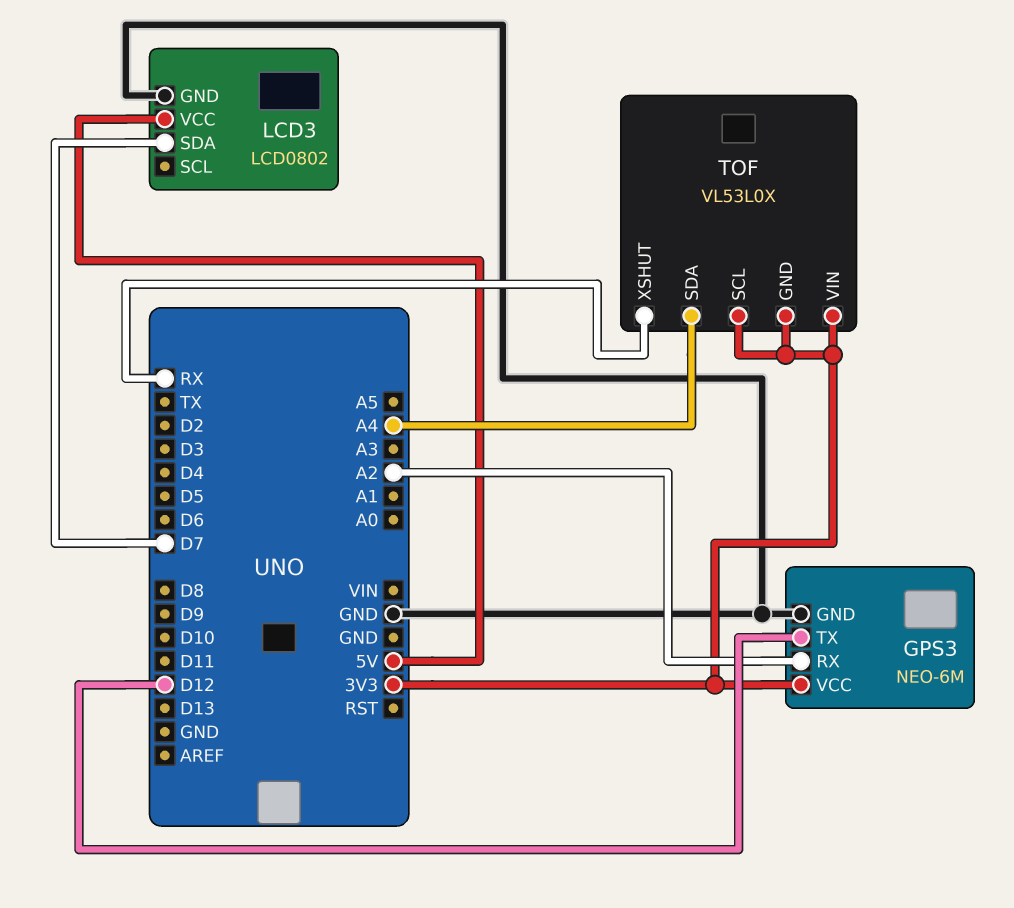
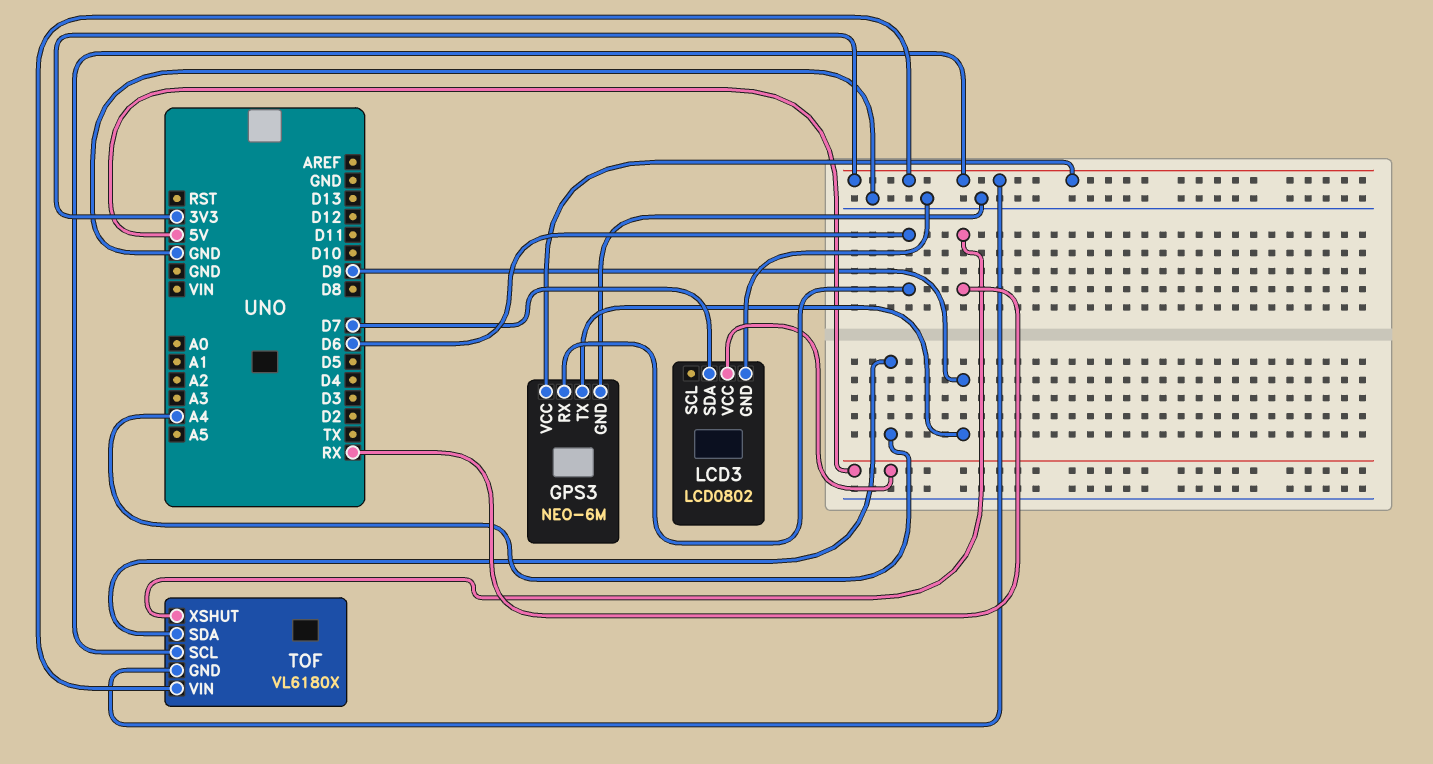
GPS3 pin RX: A2 -> D6
GPS3 pin TX: D12 -> D9
TOF: VL53L0X -> VL6180X

